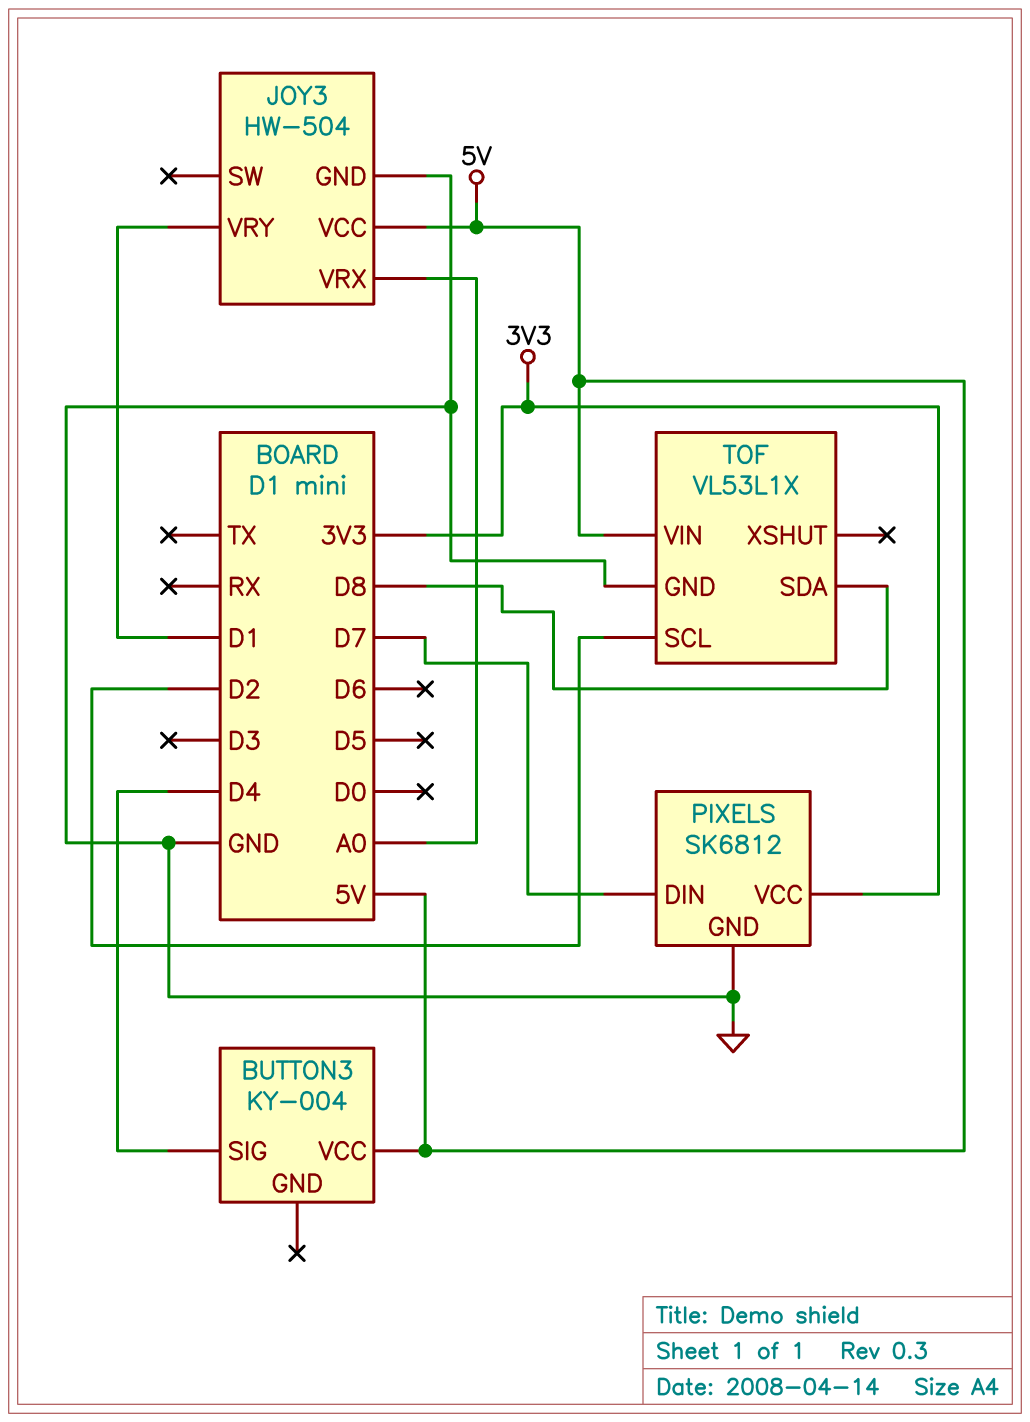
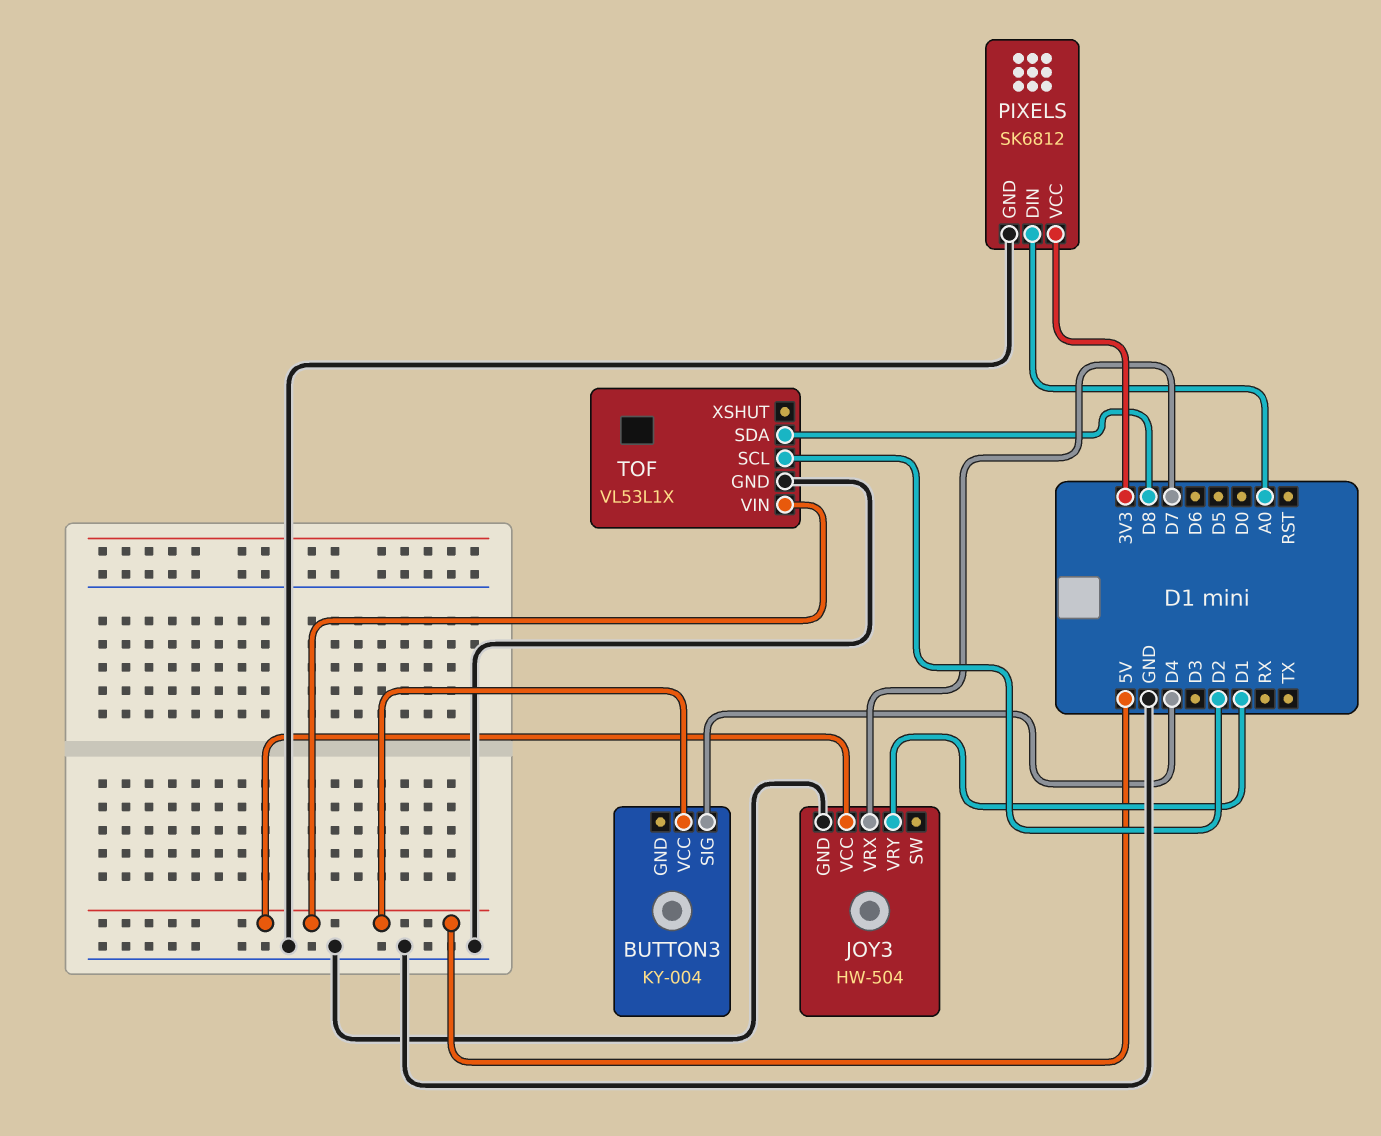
JOY3 pin VRX: A0 -> D7
PIXELS pin DIN: D7 -> A0

